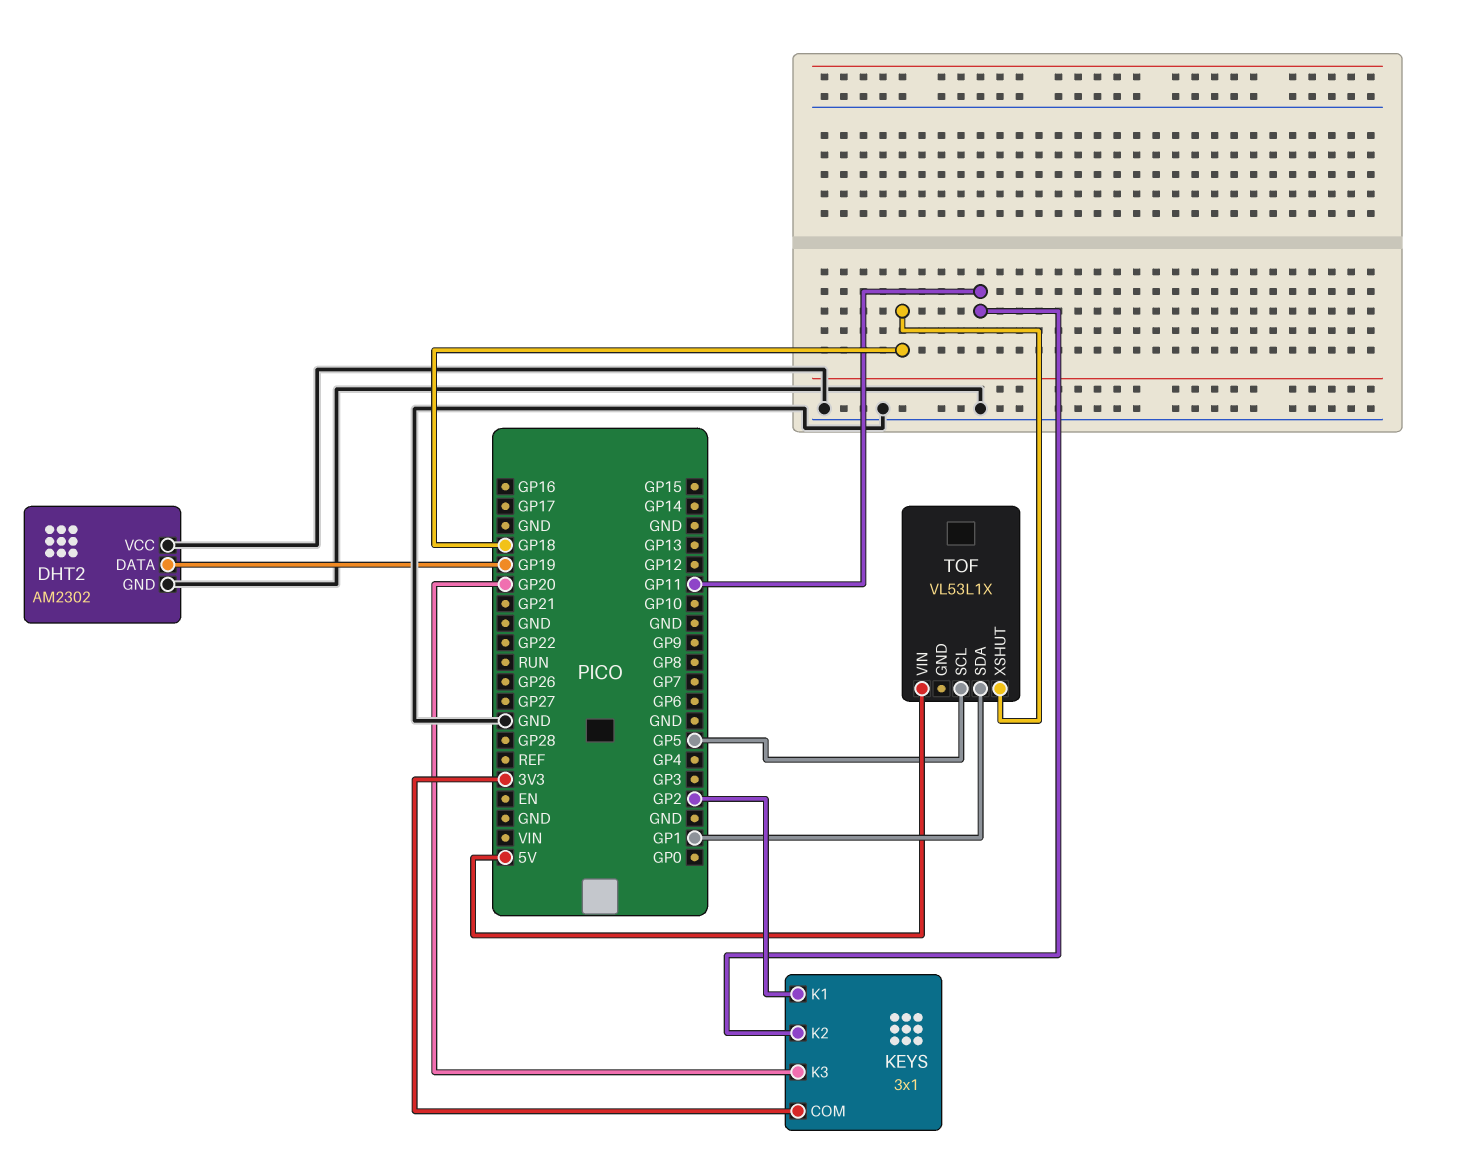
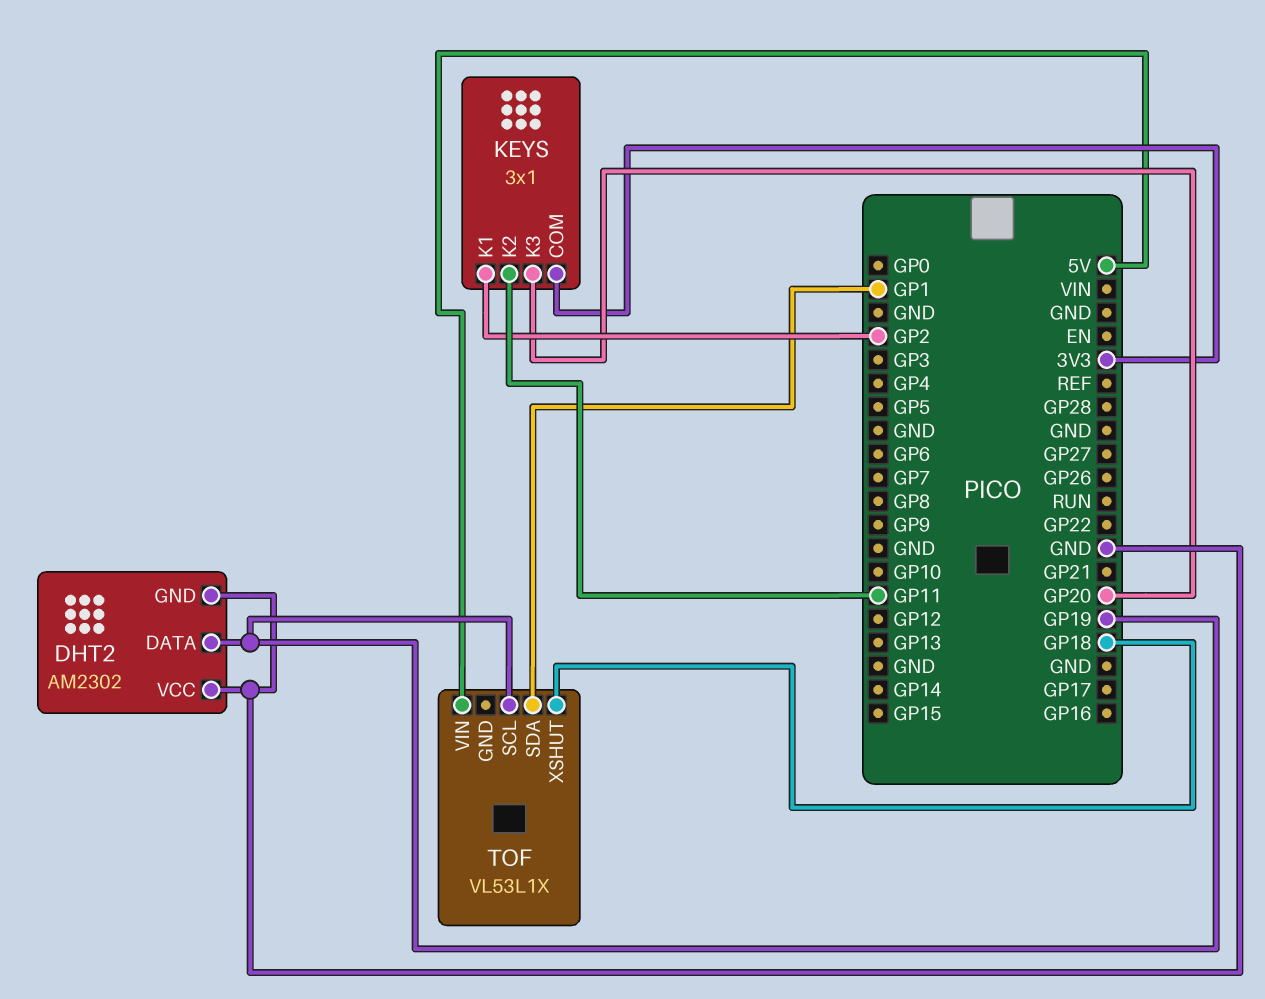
TOF pin SCL: GP5 -> GP19

